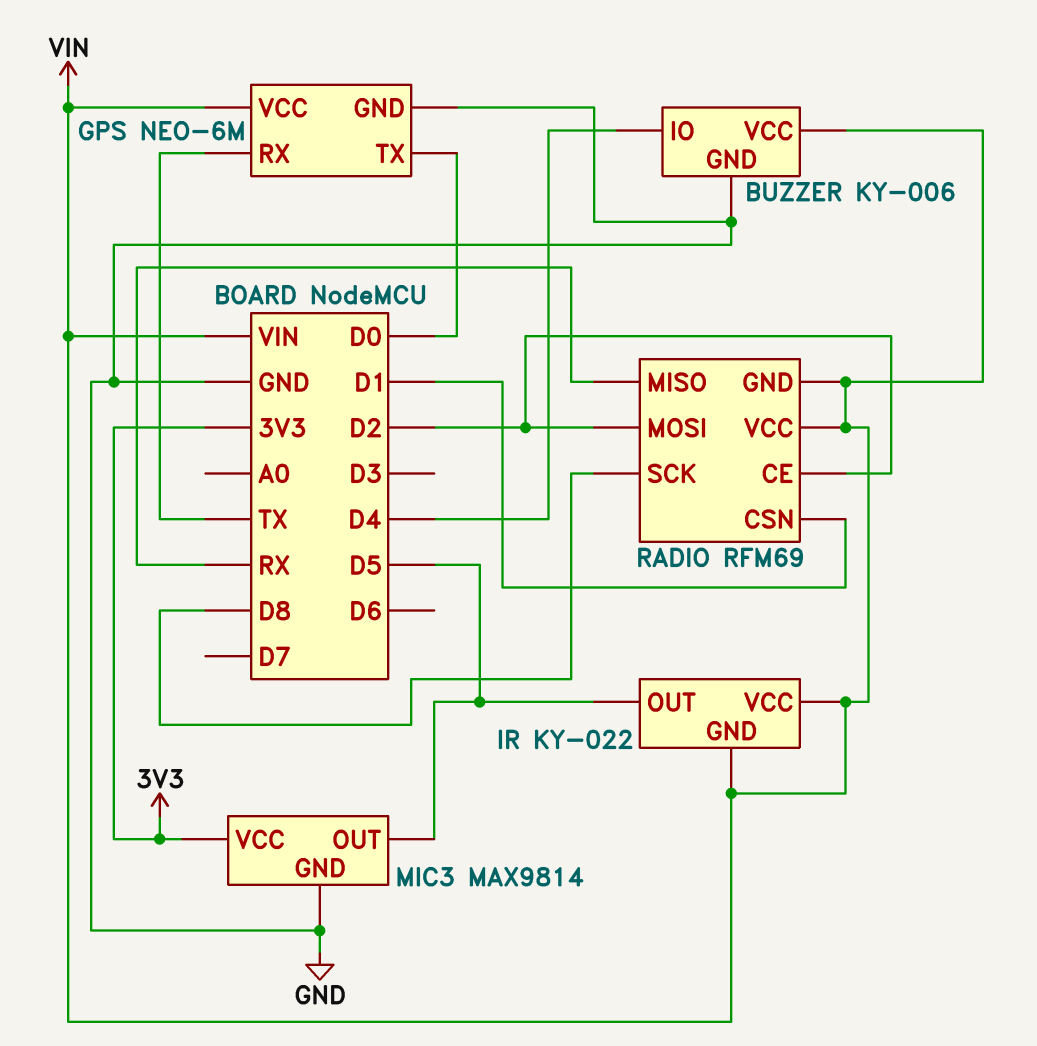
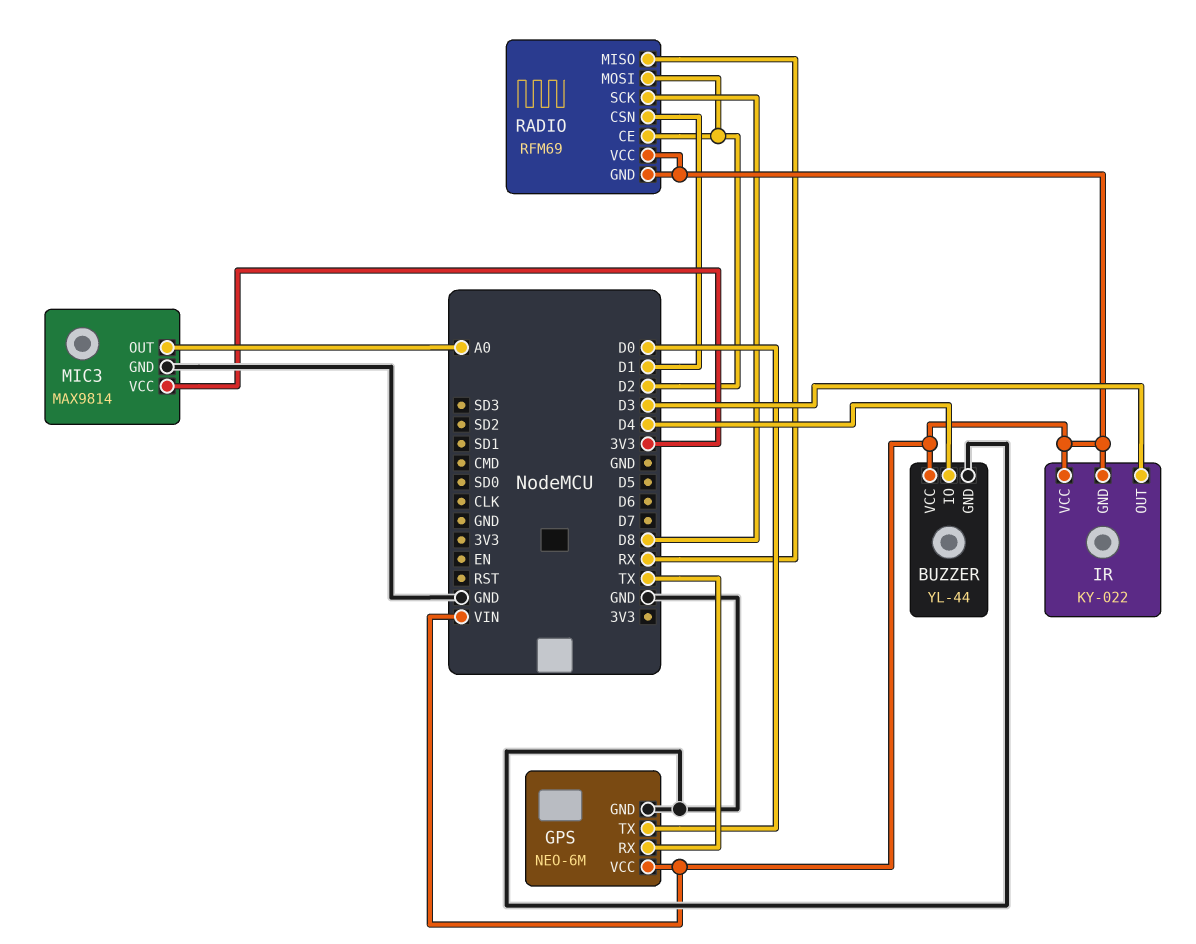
BUZZER: KY-006 -> YL-44
IR pin OUT: D5 -> D3
MIC3 pin OUT: D5 -> A0

